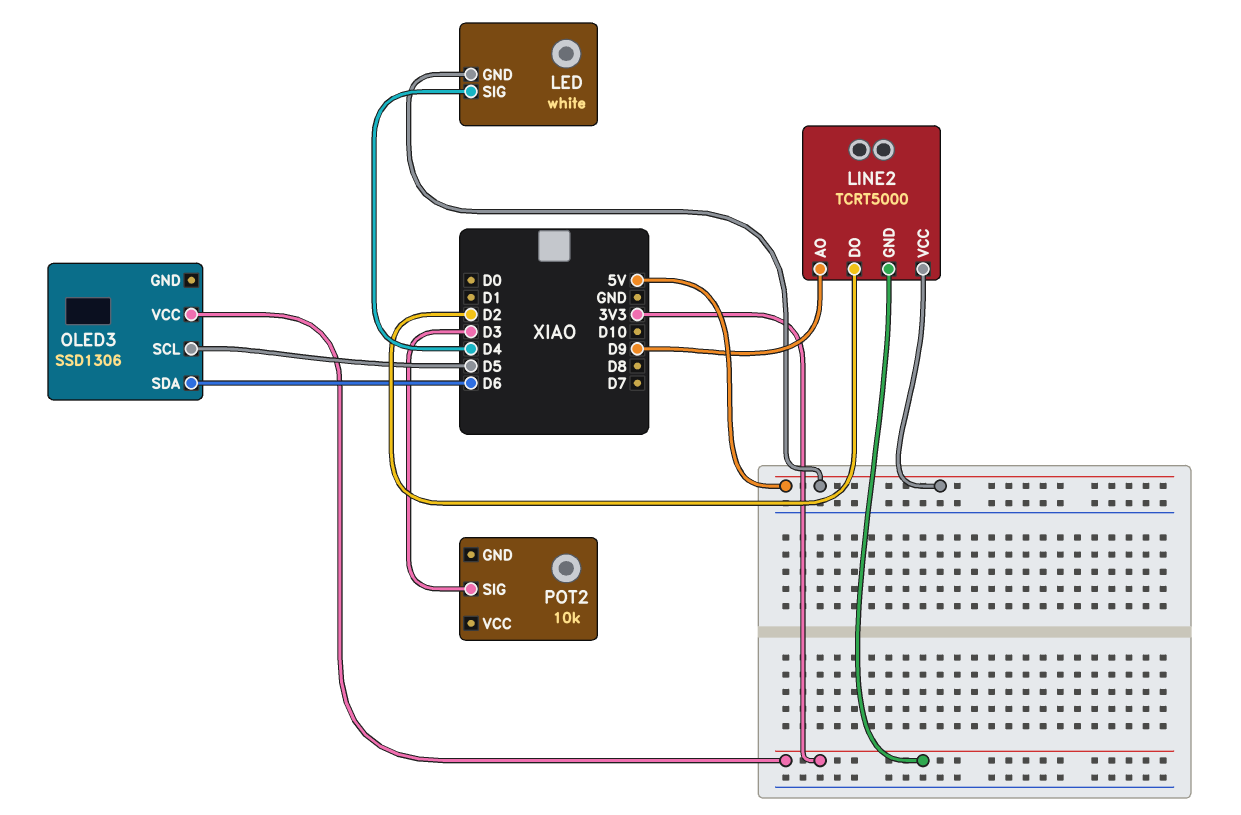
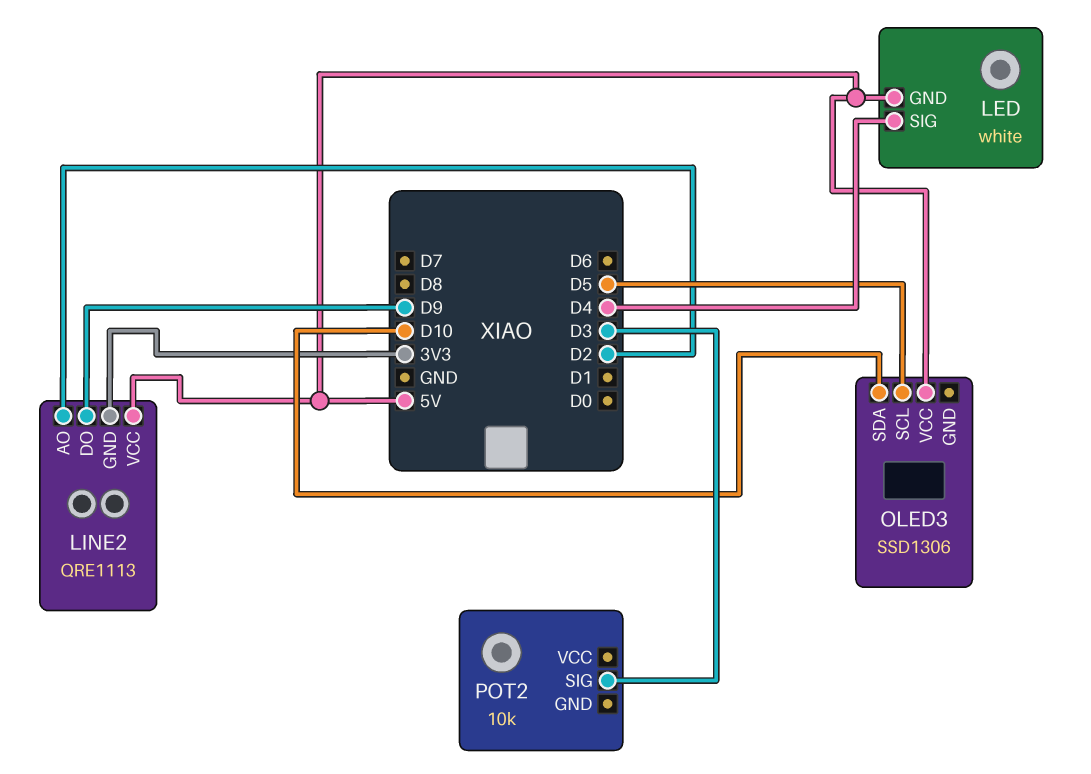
LINE2: TCRT5000 -> QRE1113
LINE2 pin AO: D9 -> D2
LINE2 pin DO: D2 -> D9
OLED3 pin SDA: D6 -> D10
OLED3 pin VCC: 3V3 -> 5V

